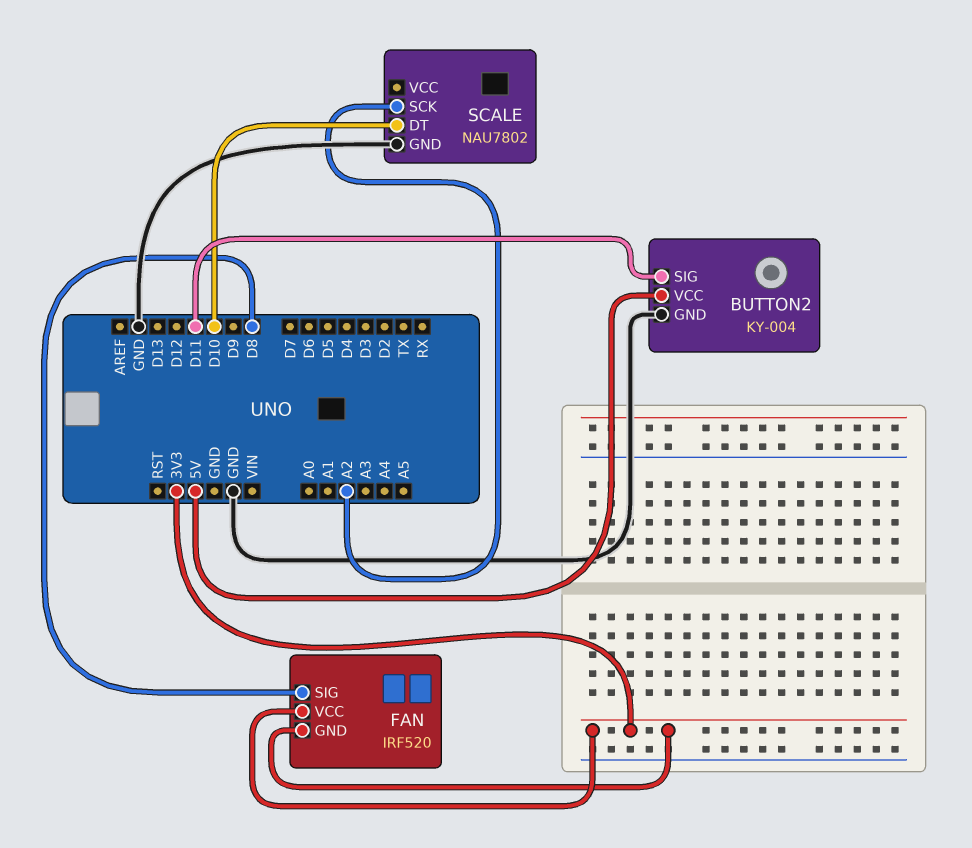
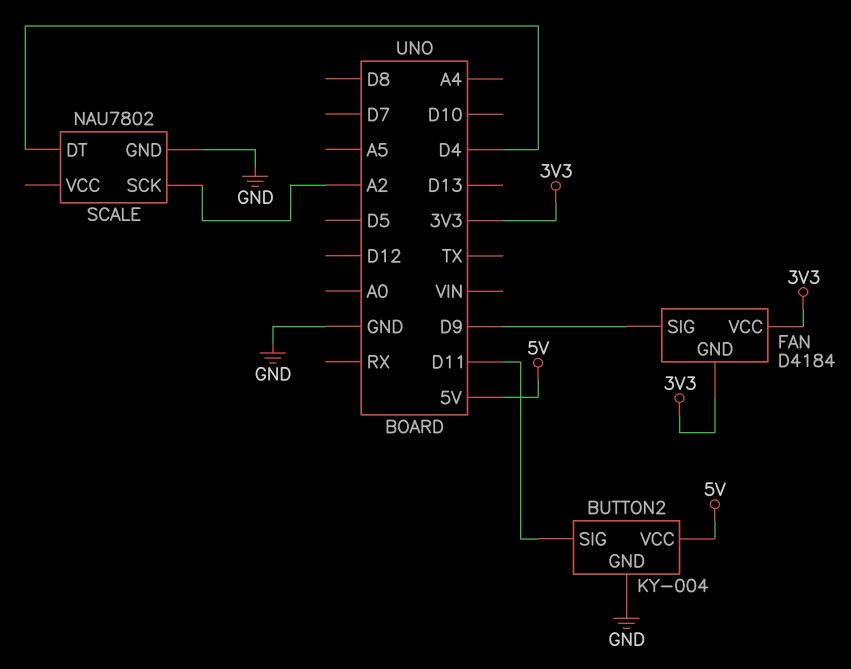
FAN: IRF520 -> D4184
FAN pin SIG: D8 -> D9
SCALE pin DT: D10 -> D4

